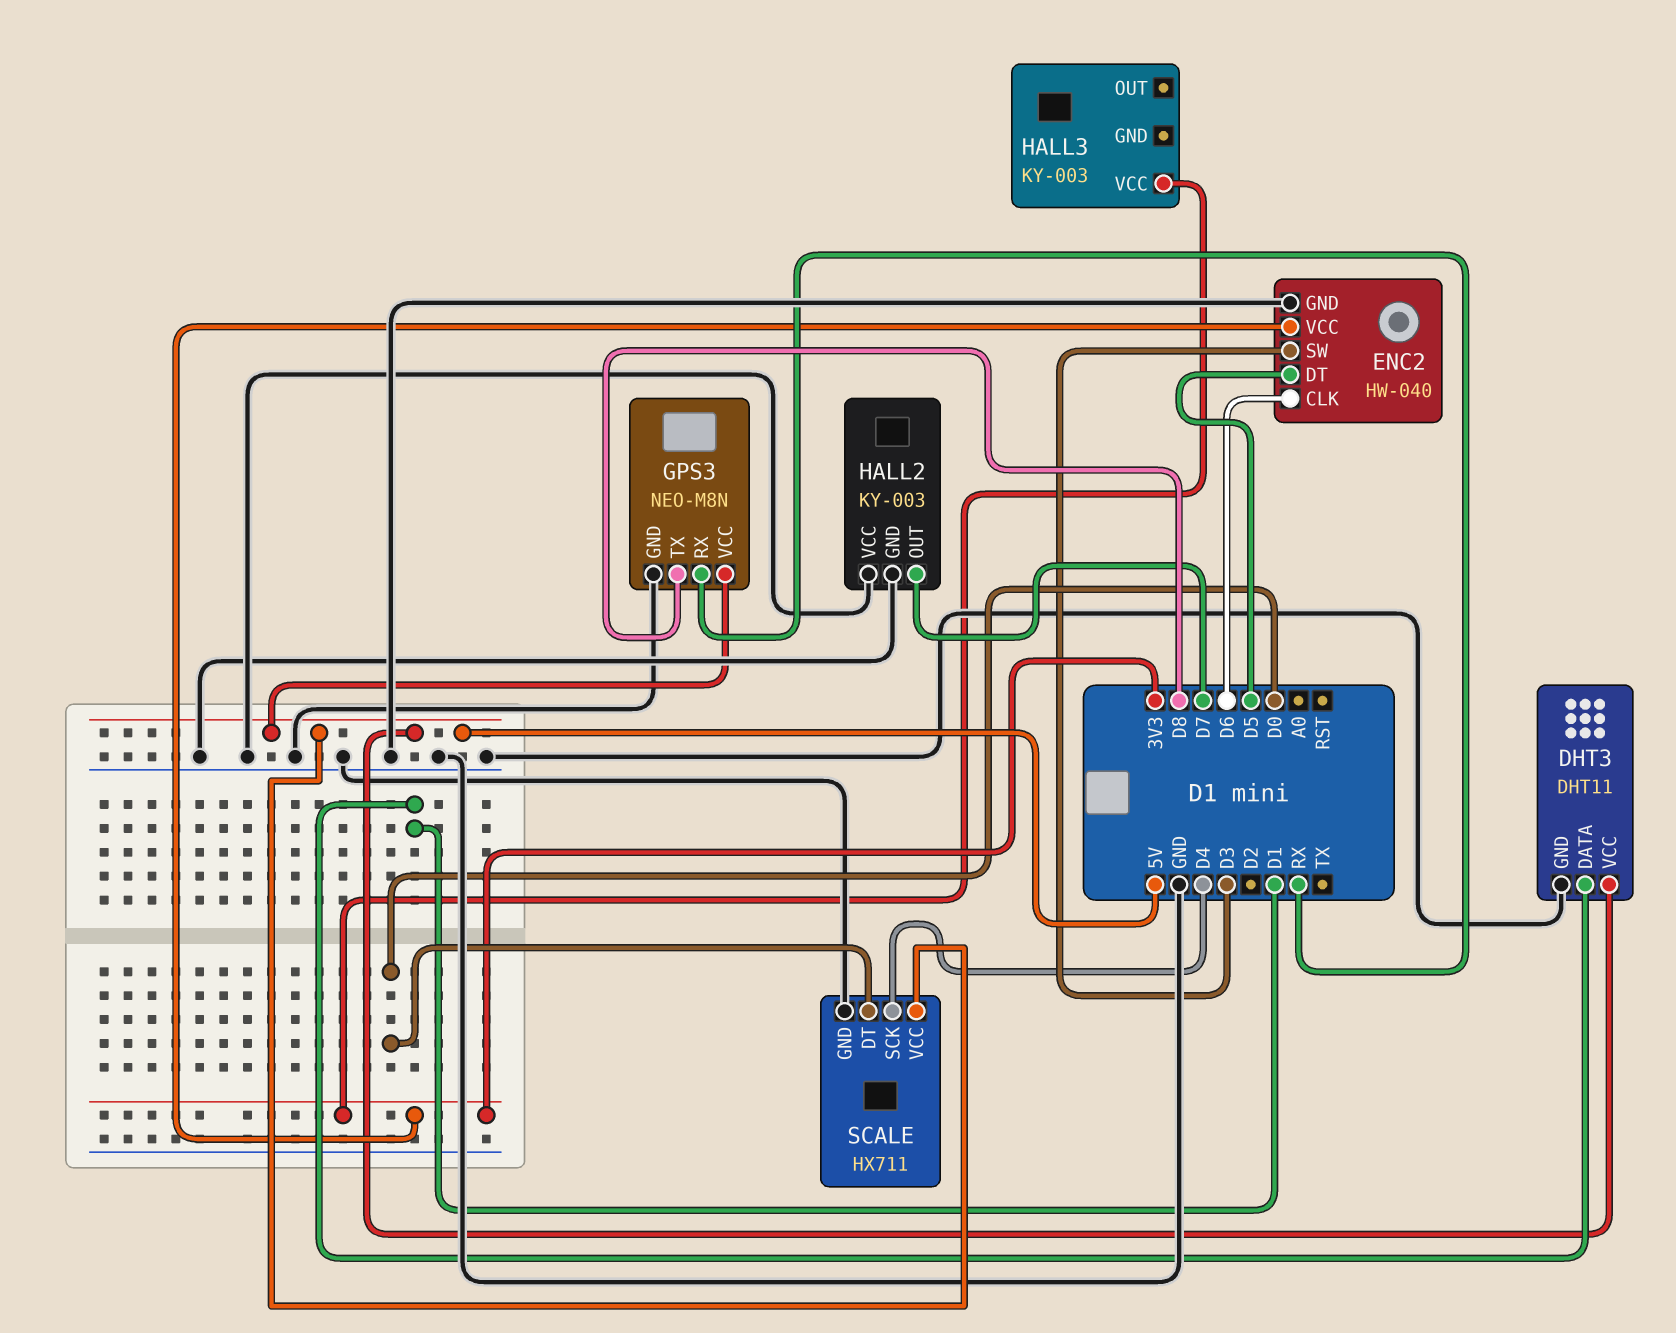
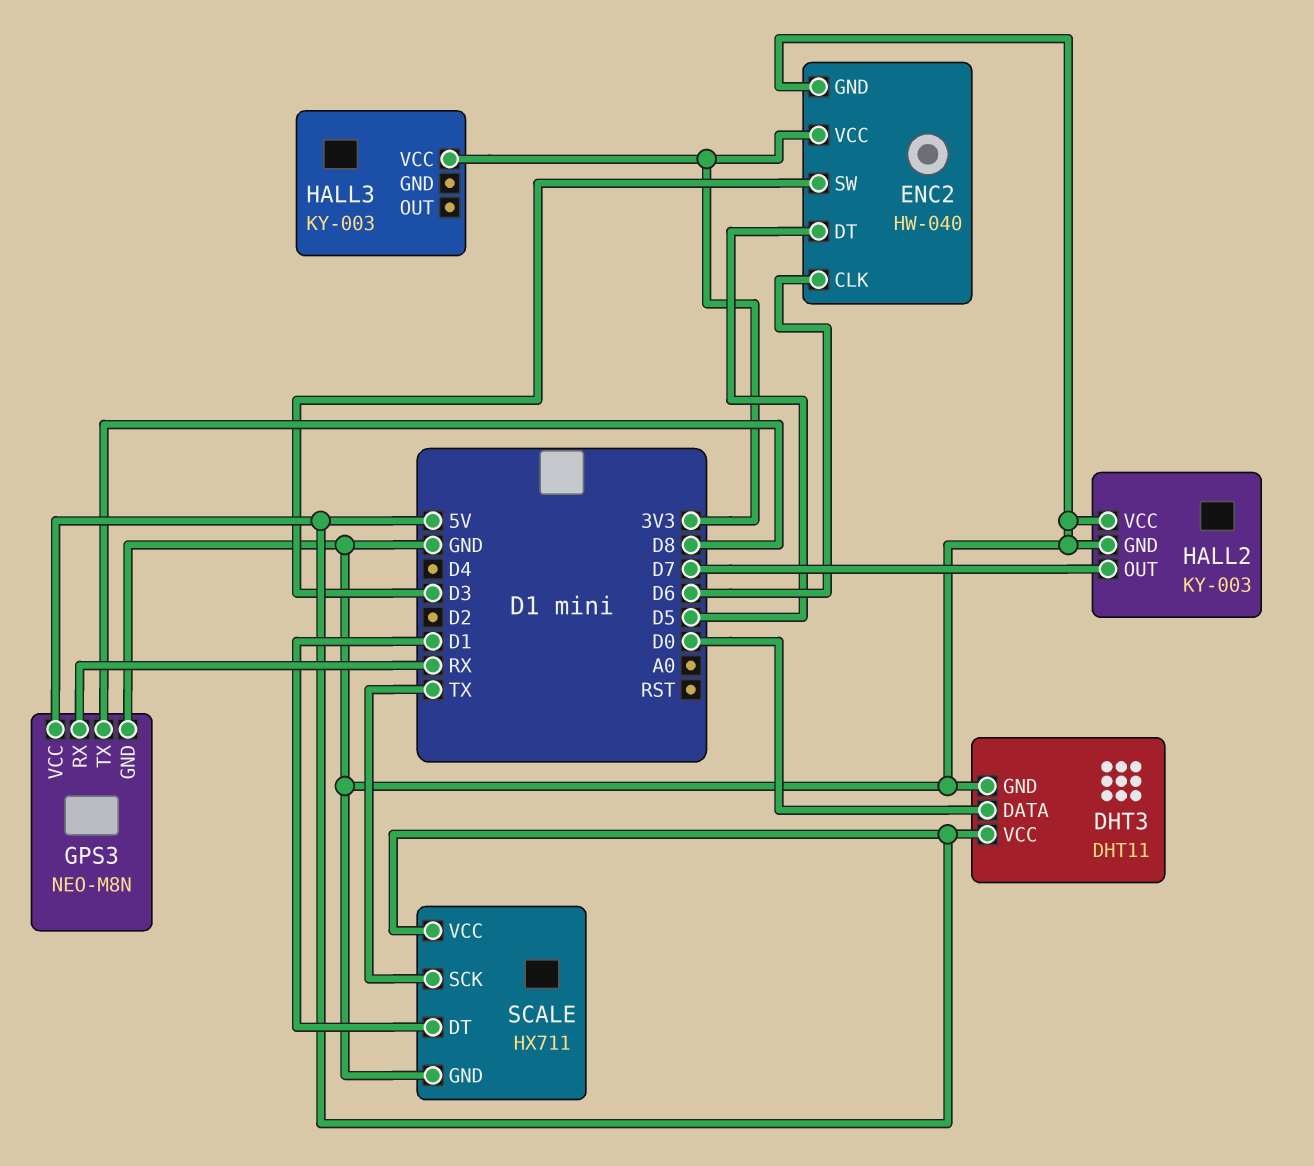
DHT3 pin DATA: D1 -> D0
SCALE pin DT: D0 -> D1
SCALE pin SCK: D4 -> TX

